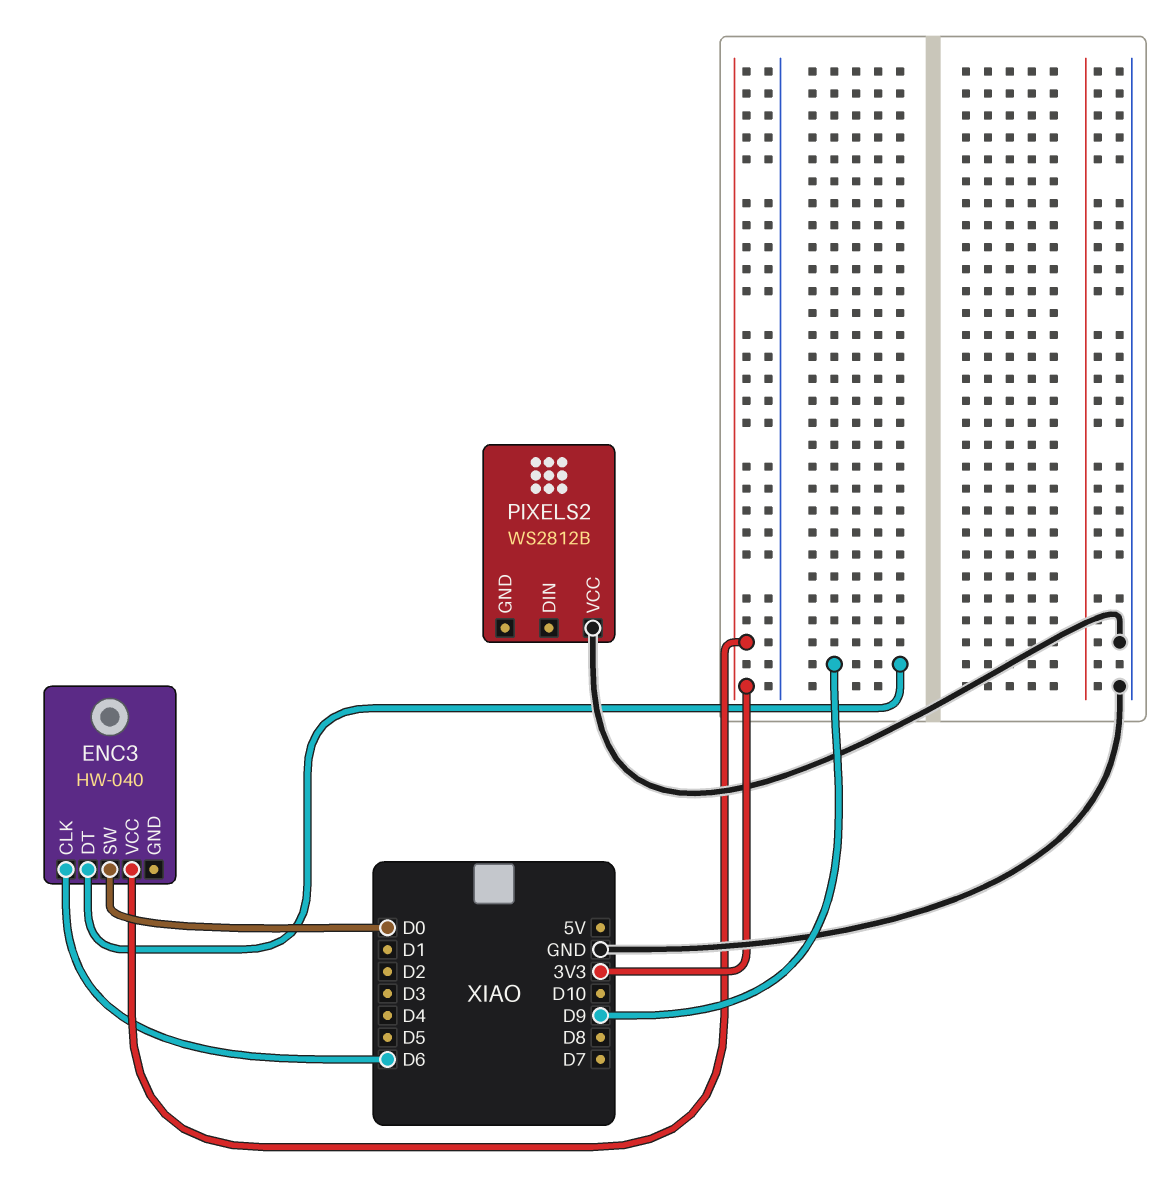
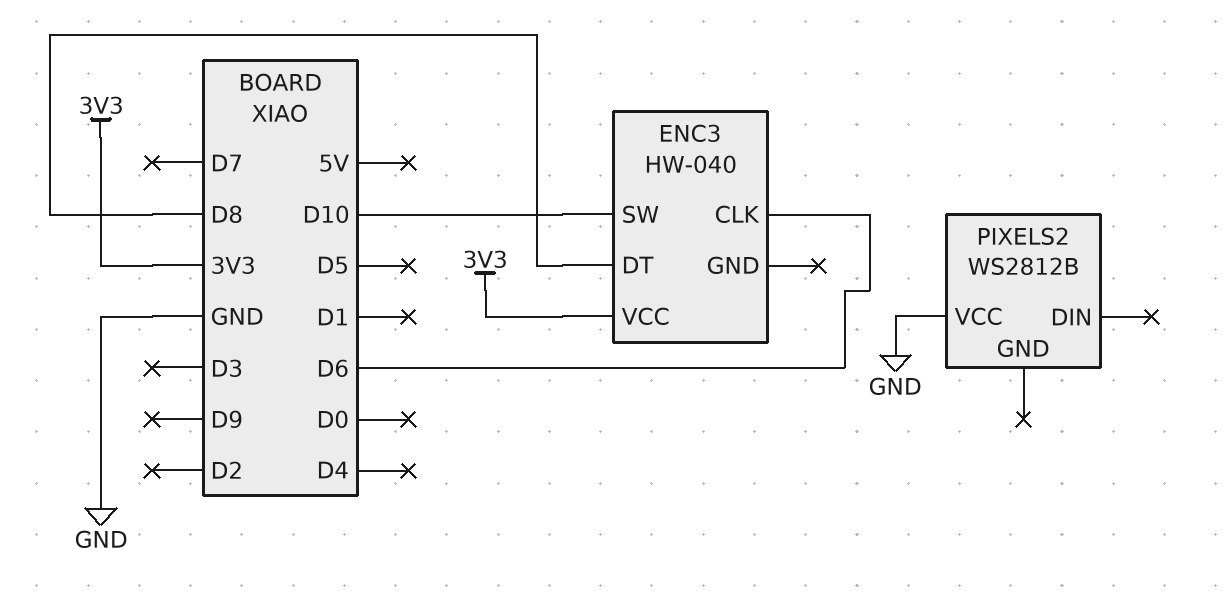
ENC3 pin DT: D9 -> D8
ENC3 pin SW: D0 -> D10

